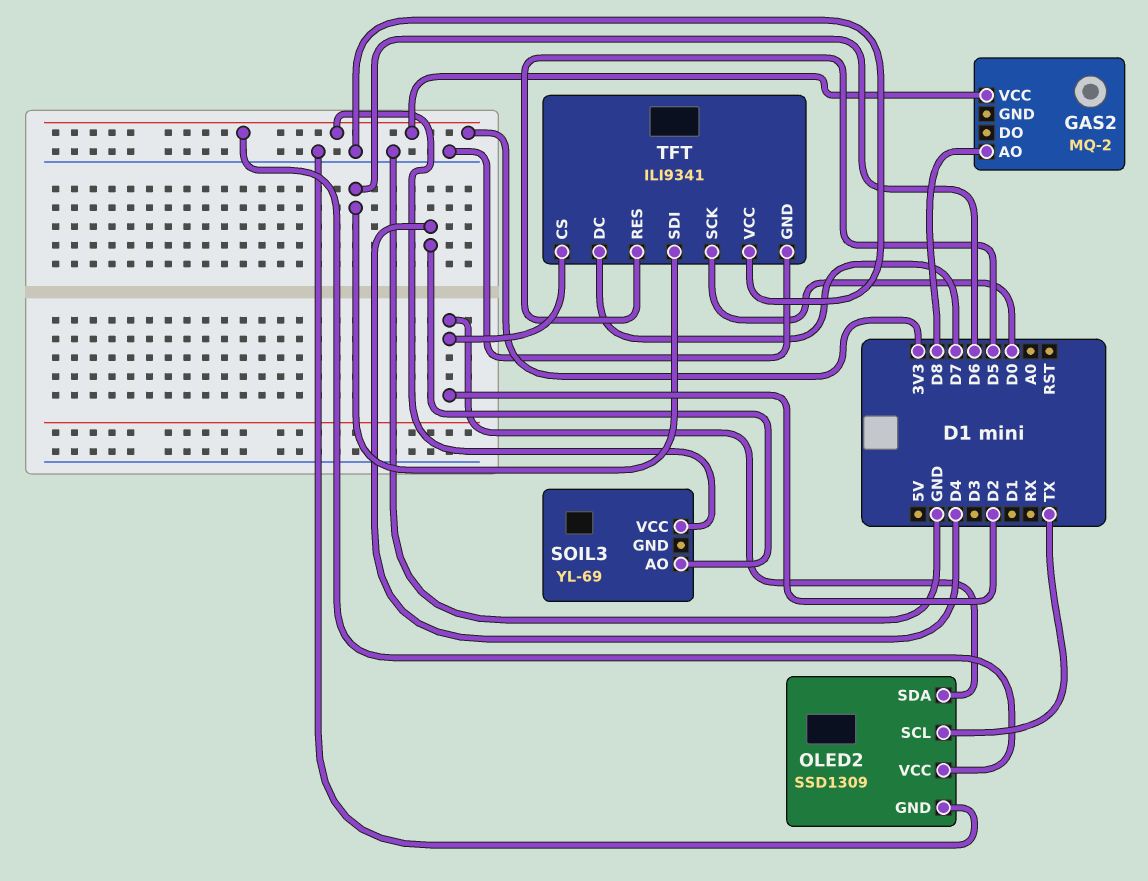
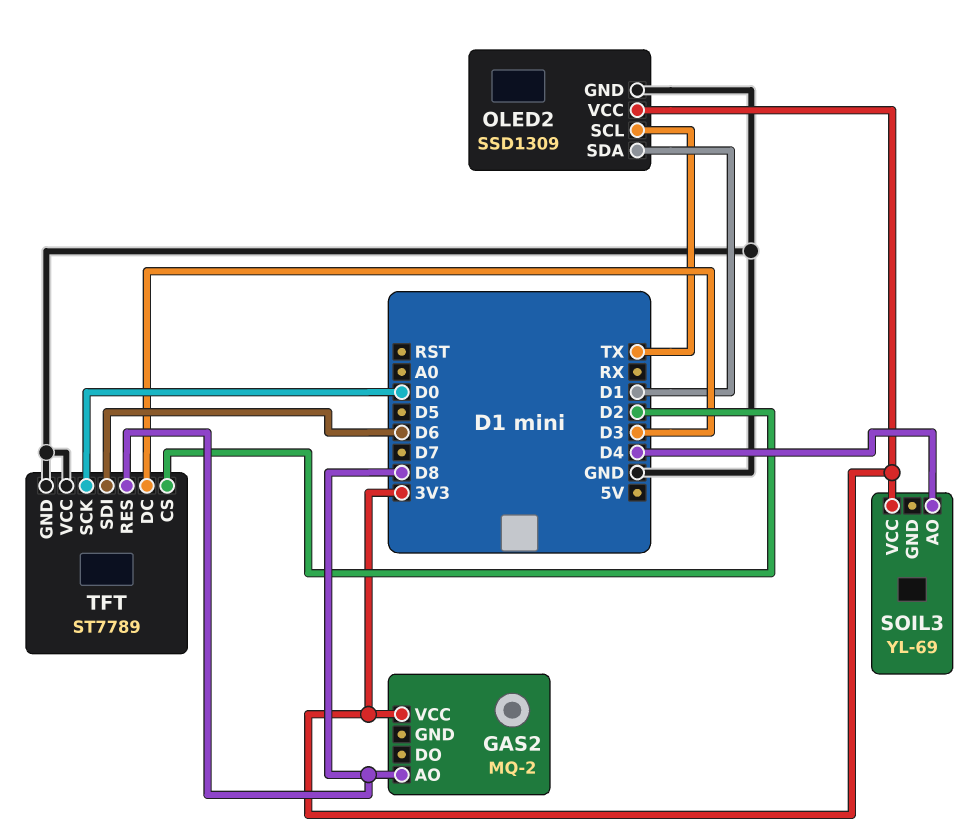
OLED2 pin SDA: D2 -> D1
TFT: ILI9341 -> ST7789
TFT pin DC: D7 -> D3
TFT pin RES: D5 -> D8

